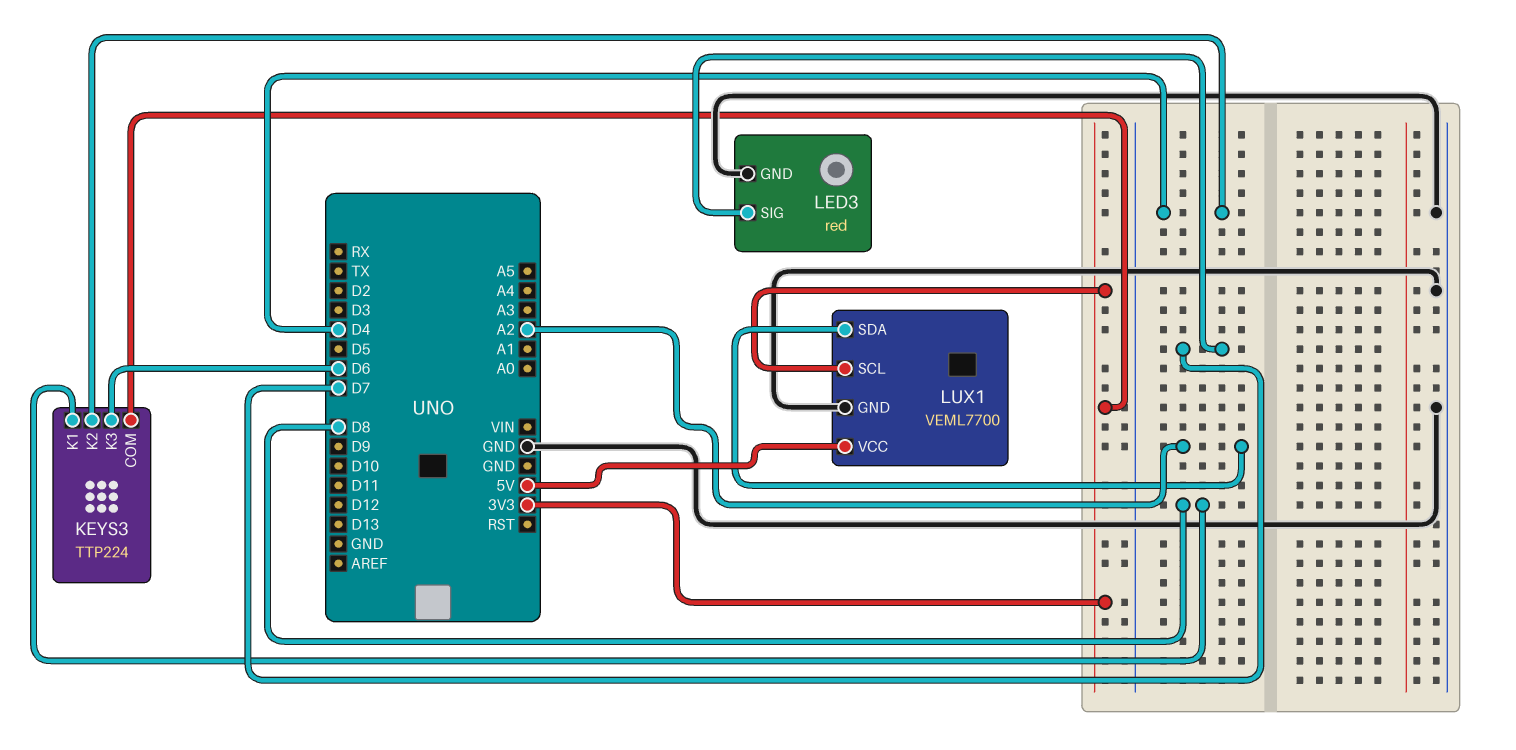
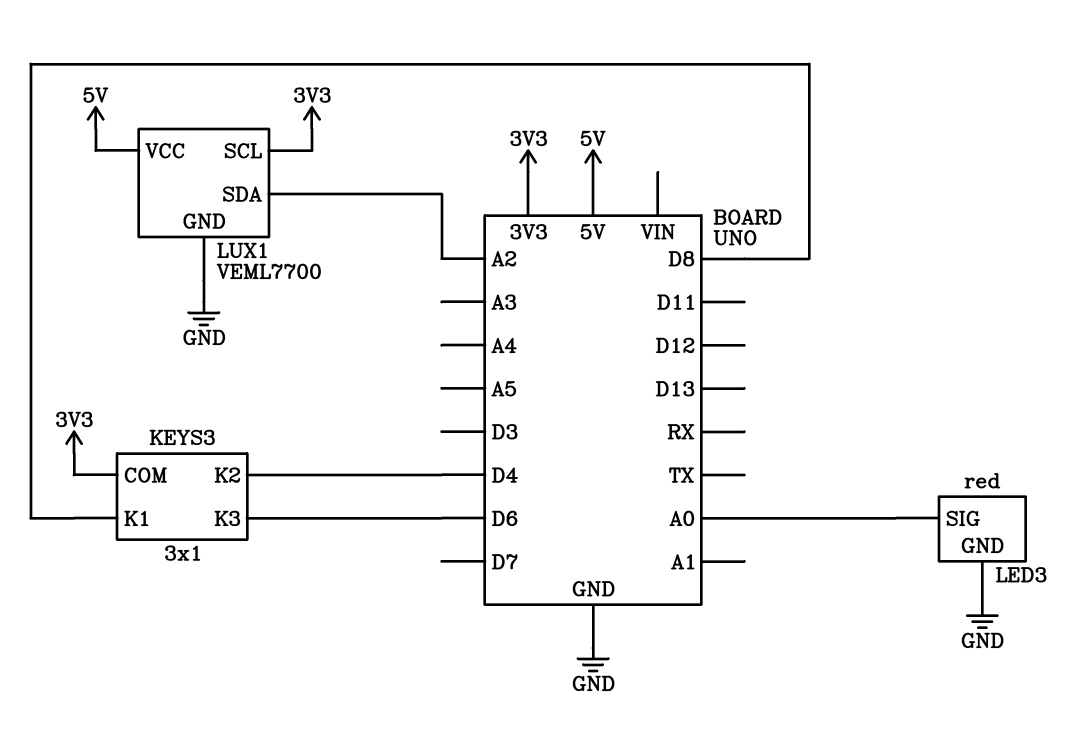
KEYS3: TTP224 -> 3x1
LED3 pin SIG: D7 -> A0

